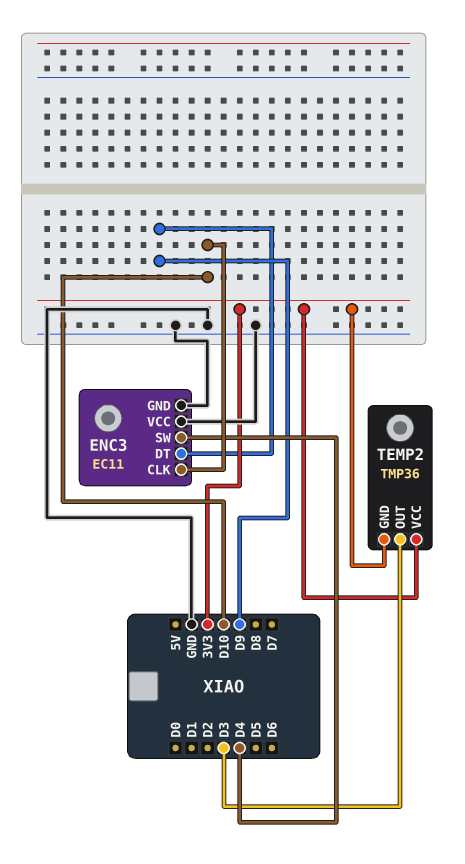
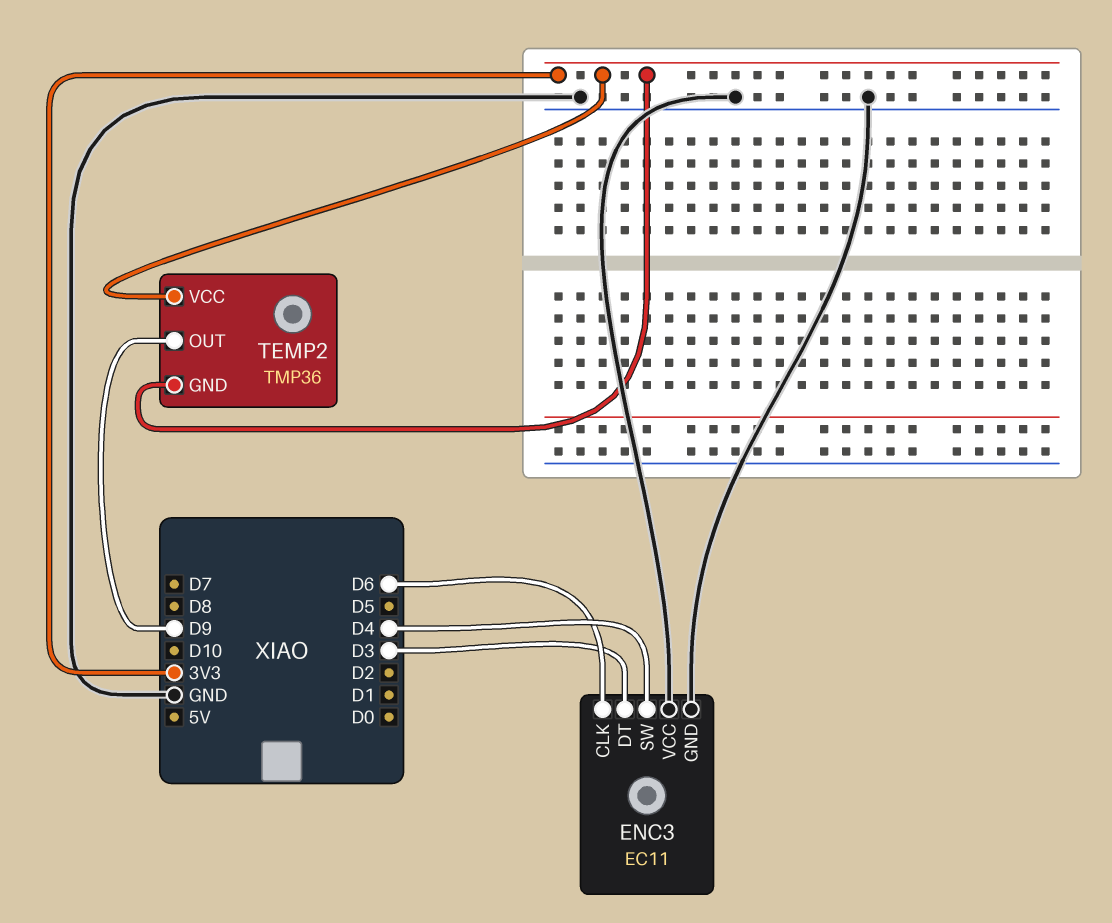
ENC3 pin CLK: D10 -> D6
ENC3 pin DT: D9 -> D3
TEMP2 pin OUT: D3 -> D9

